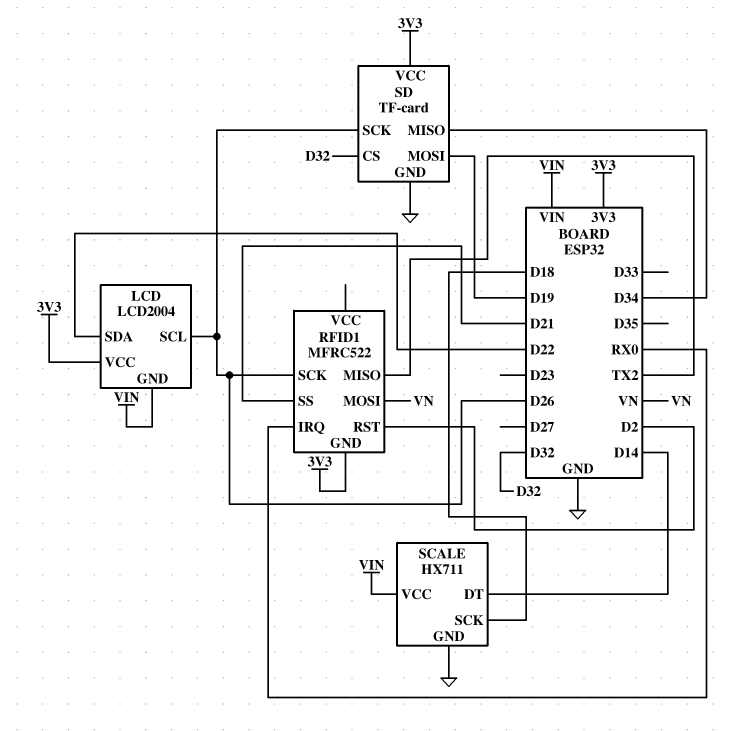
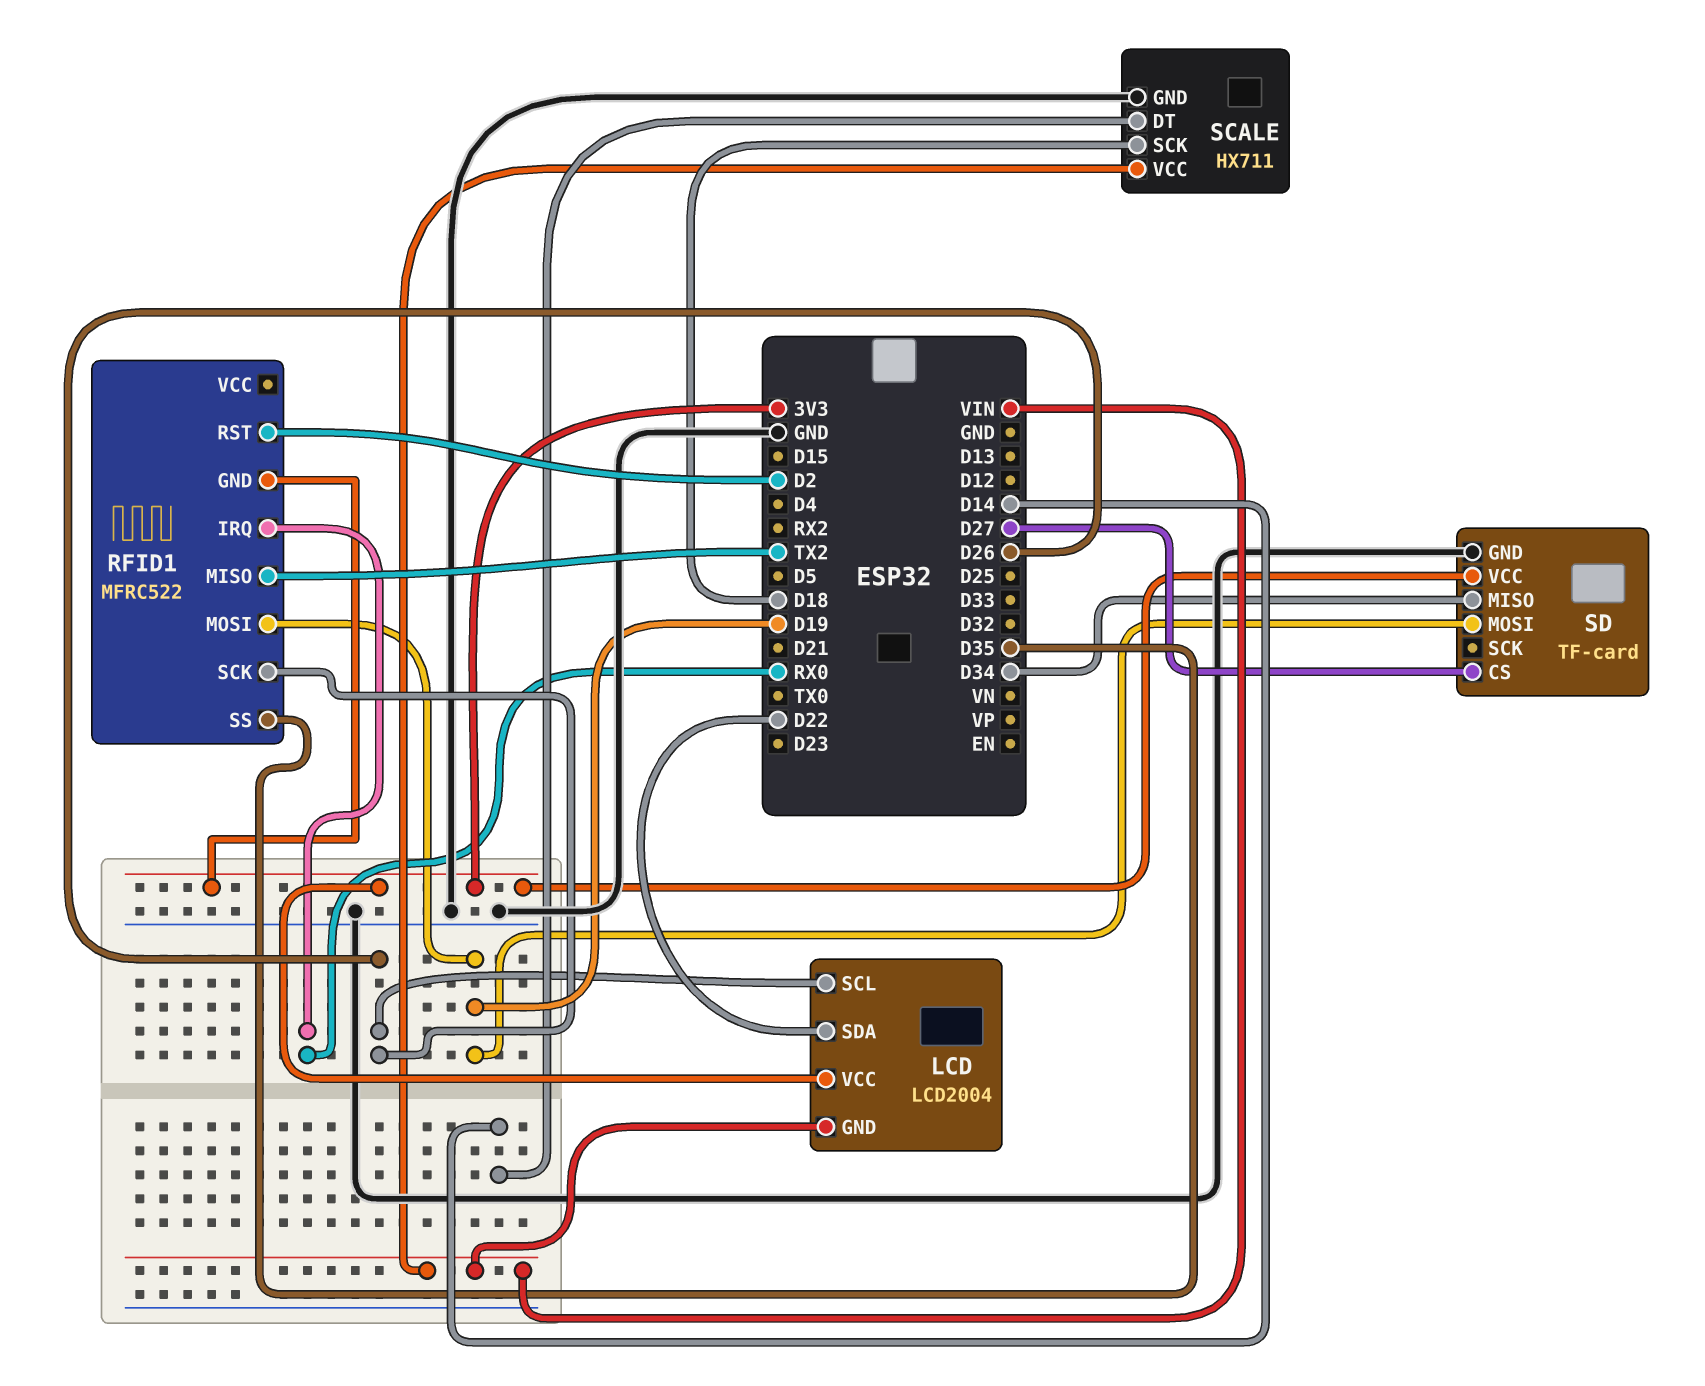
RFID1 pin MOSI: VN -> D19
RFID1 pin SS: D21 -> D35
SD pin CS: D32 -> D27
SD pin SCK: D26 -> none

